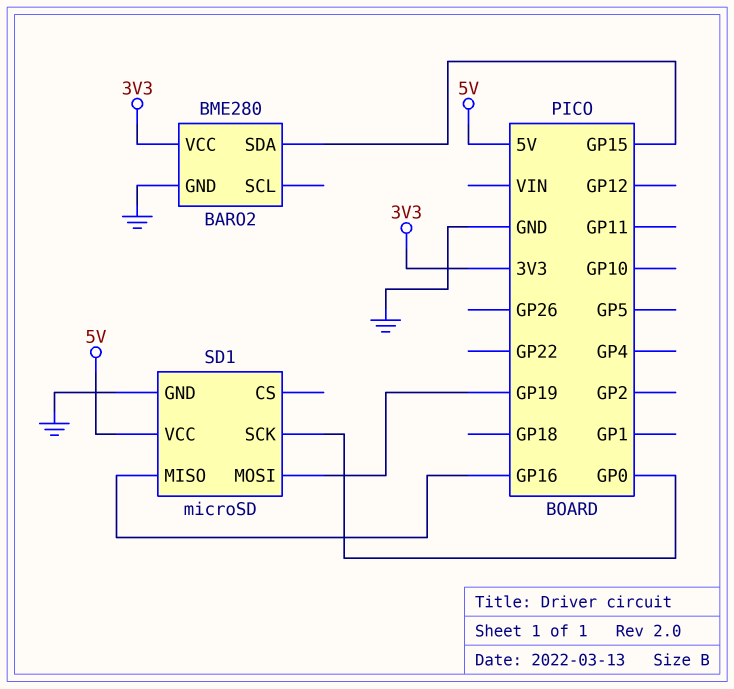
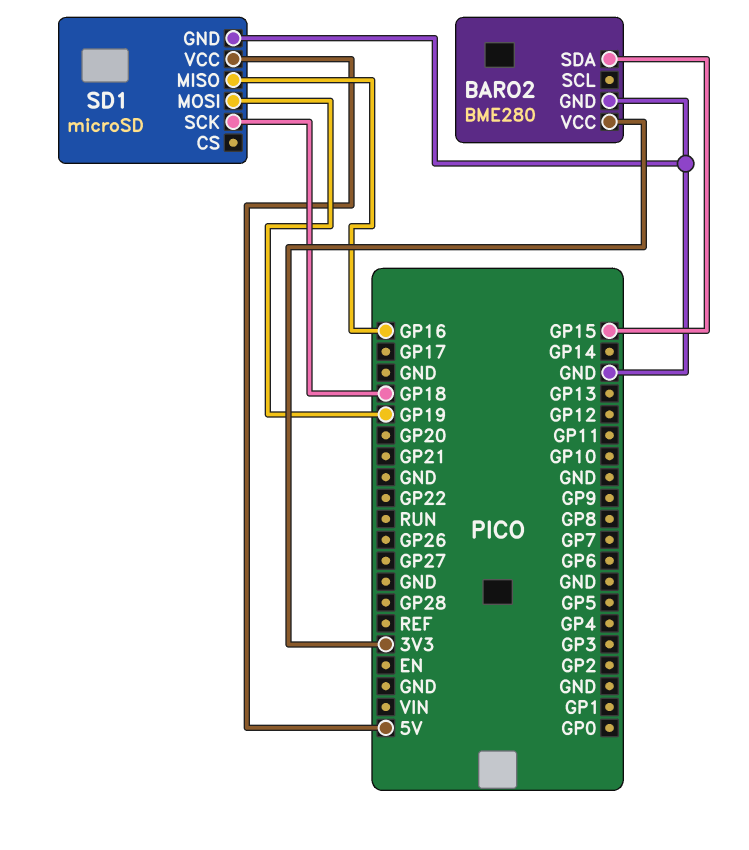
SD1 pin SCK: GP0 -> GP18

